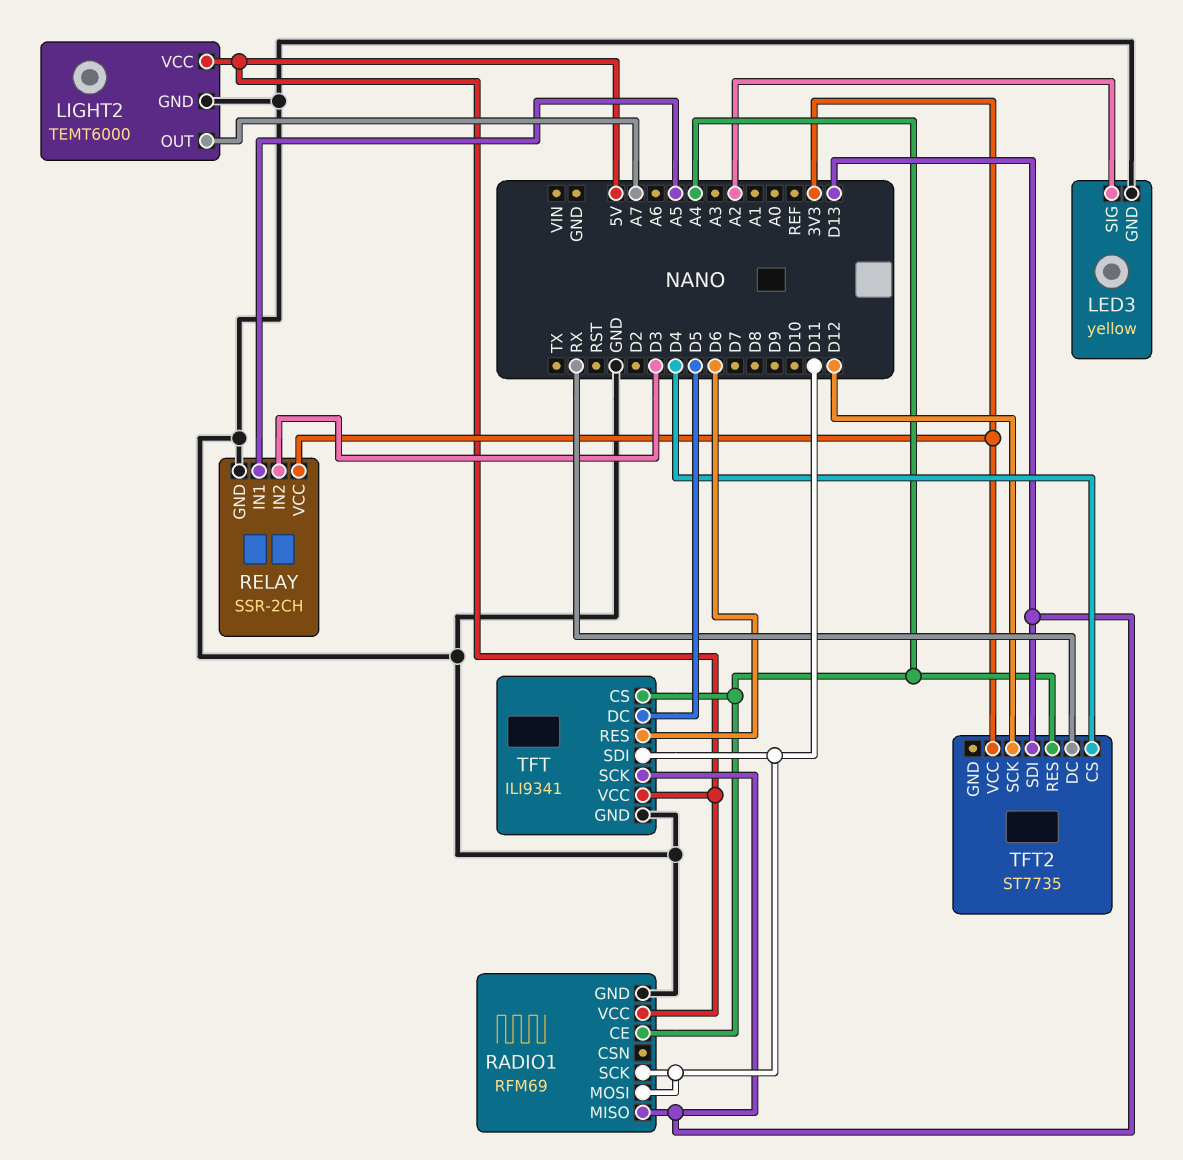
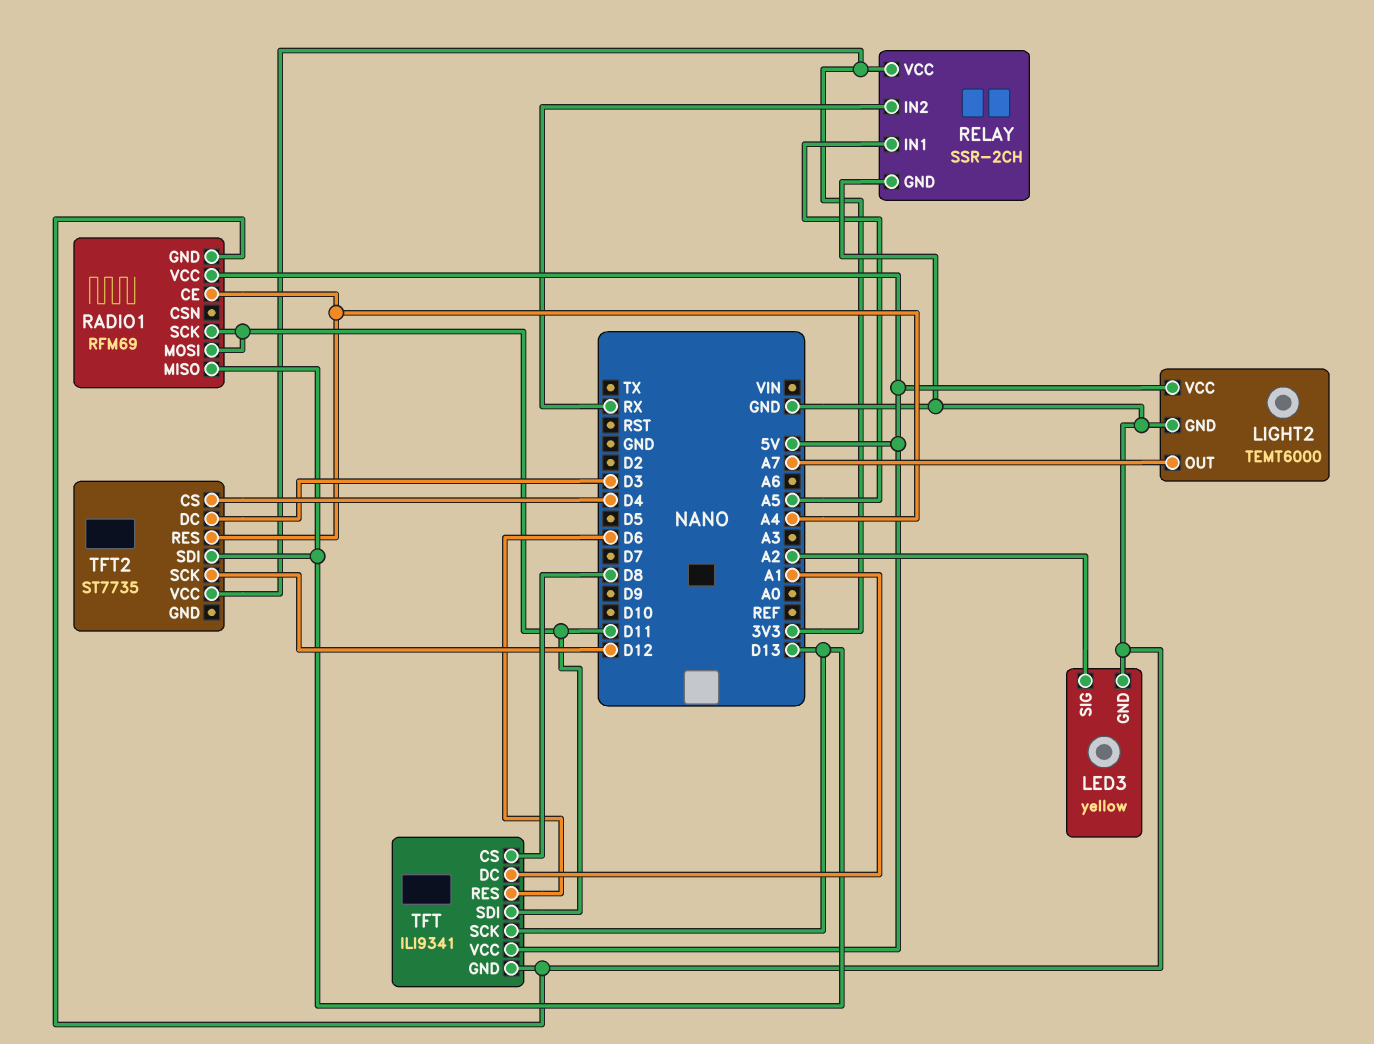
RELAY pin IN2: D3 -> RX
TFT pin CS: A4 -> D8
TFT pin DC: D5 -> A1
TFT2 pin DC: RX -> D3

